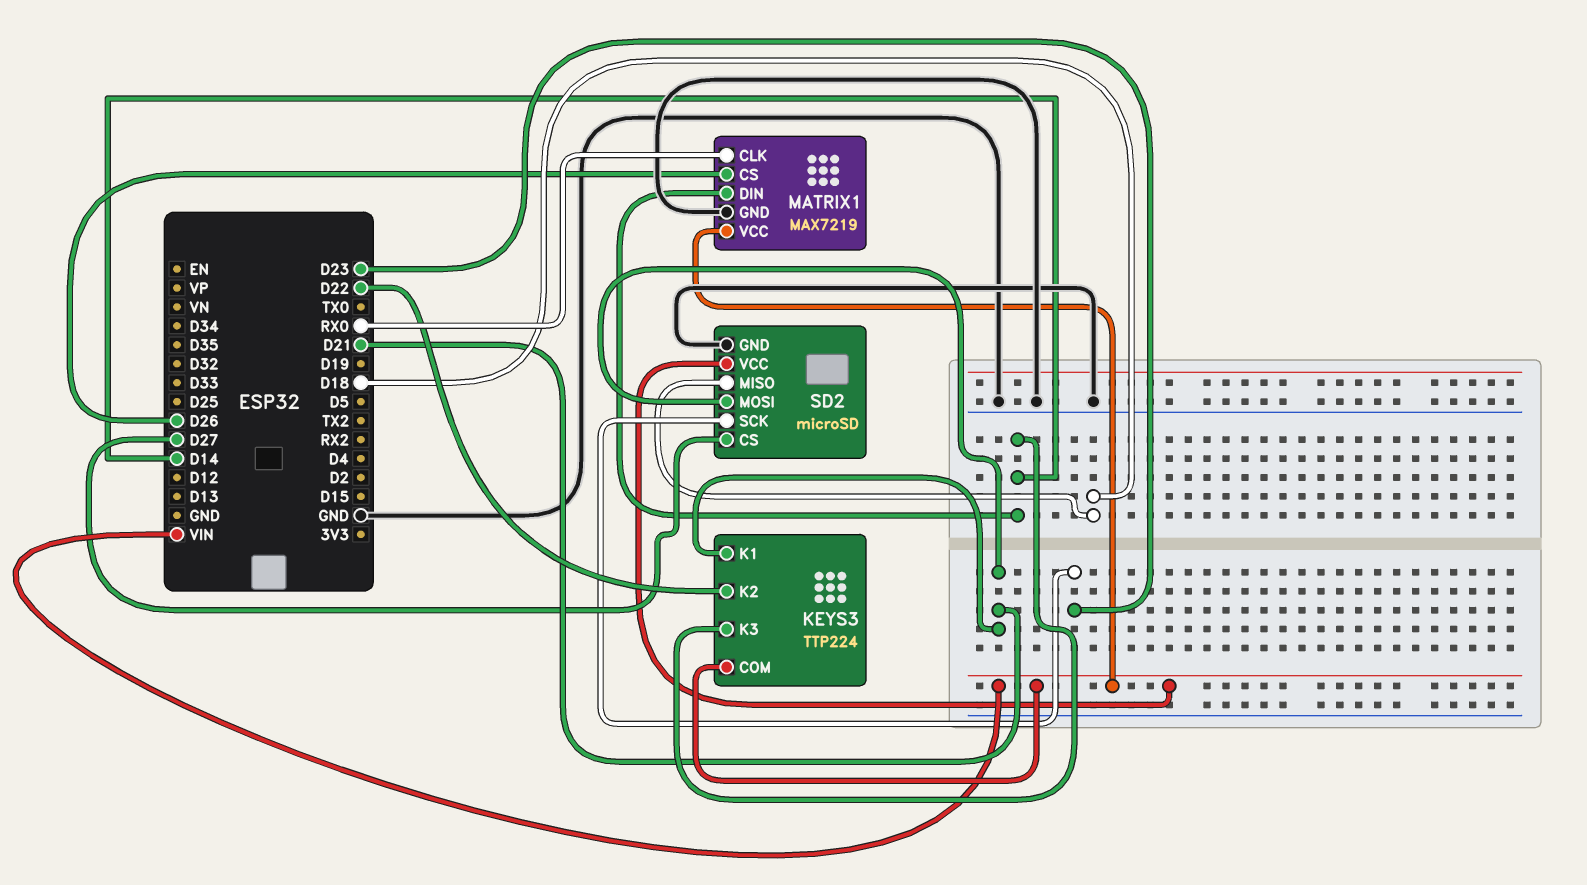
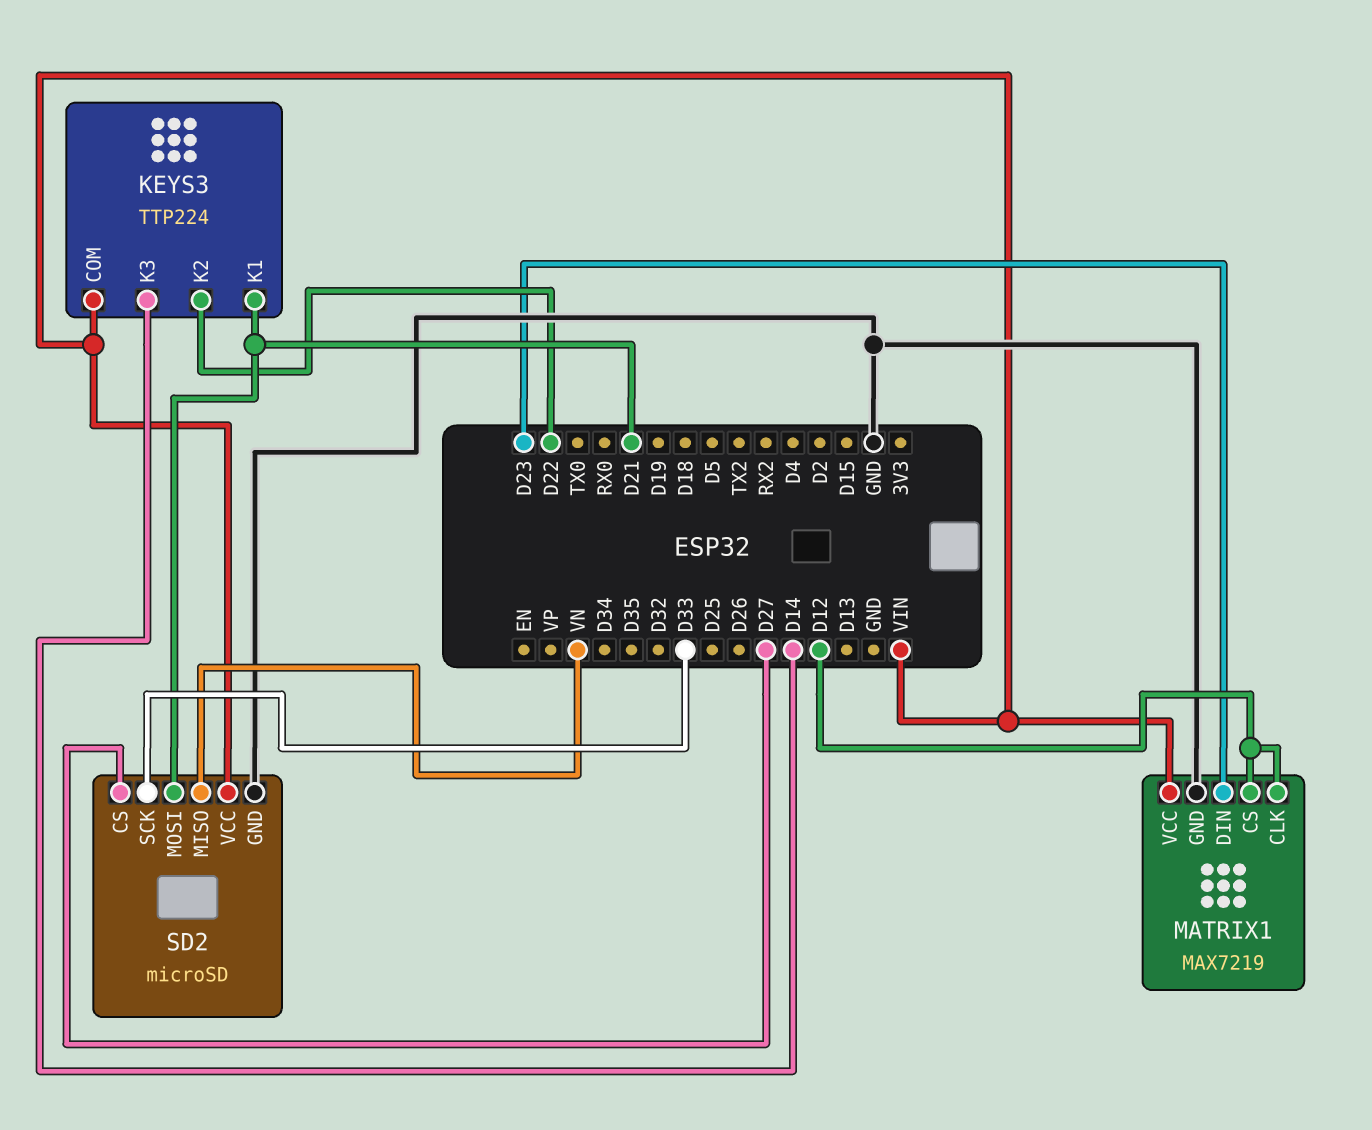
MATRIX1 pin CLK: RX0 -> D12
MATRIX1 pin CS: D26 -> D12
MATRIX1 pin DIN: D14 -> D23
SD2 pin MISO: D18 -> VN
SD2 pin SCK: D23 -> D33

